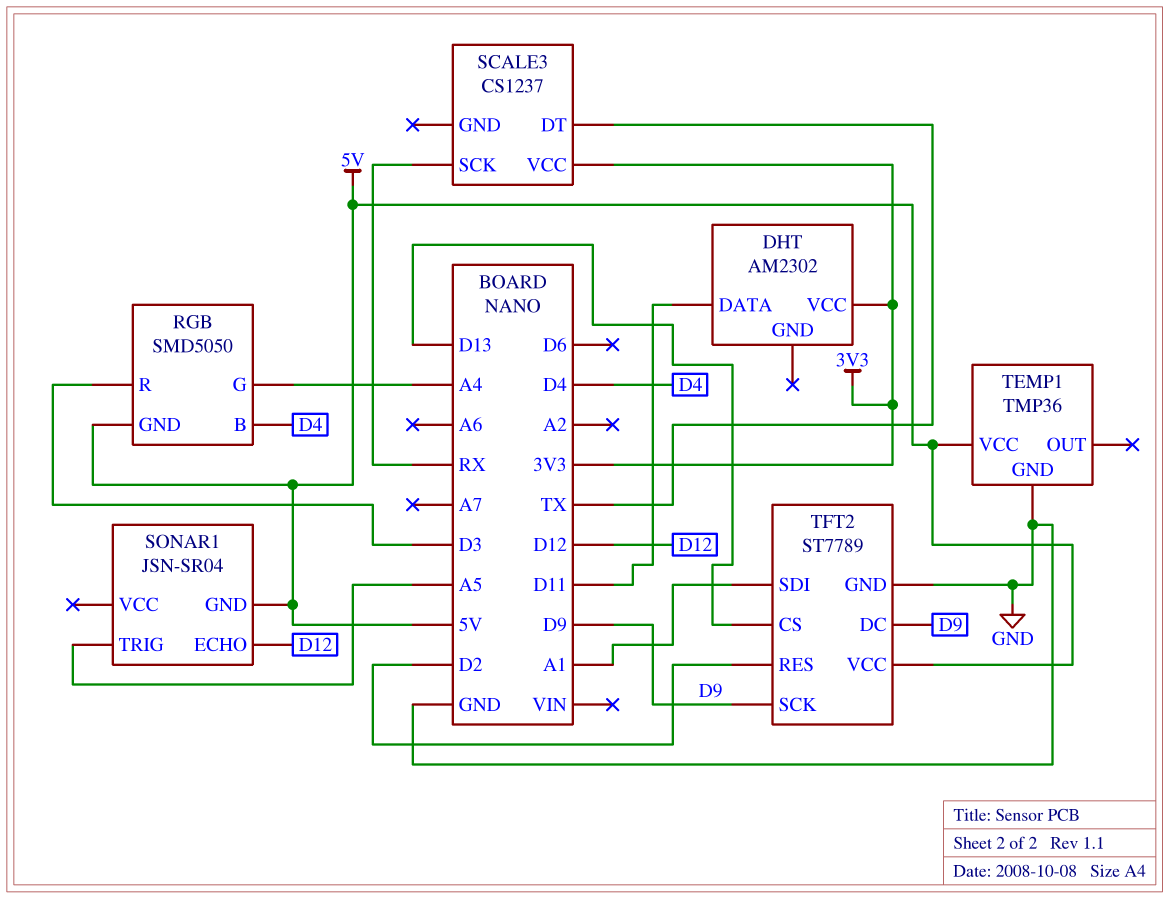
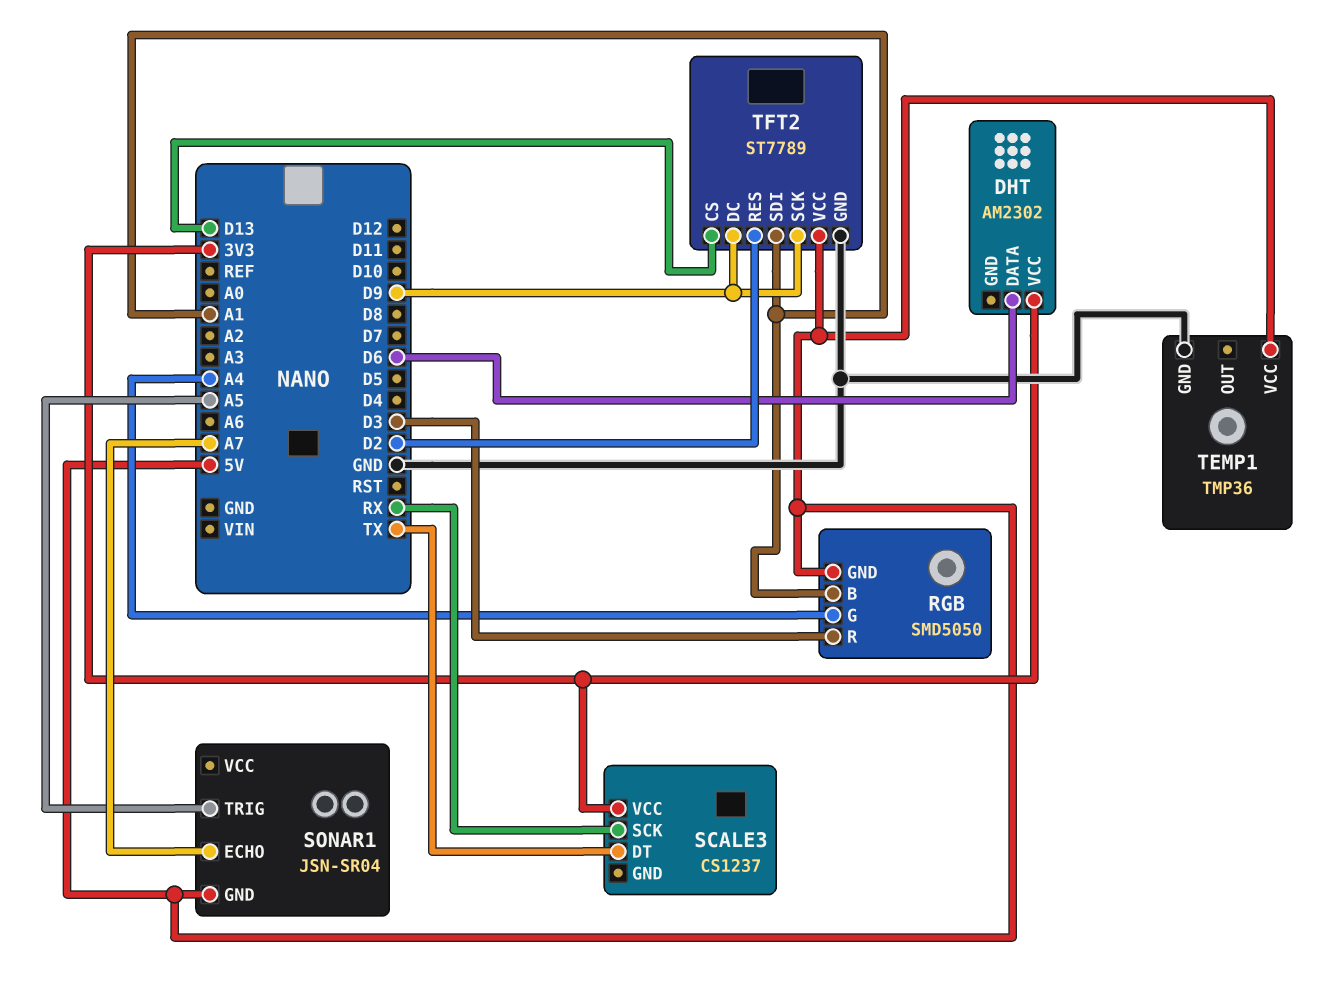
DHT pin DATA: D11 -> D6
RGB pin B: D4 -> A1
SONAR1 pin ECHO: D12 -> A7

